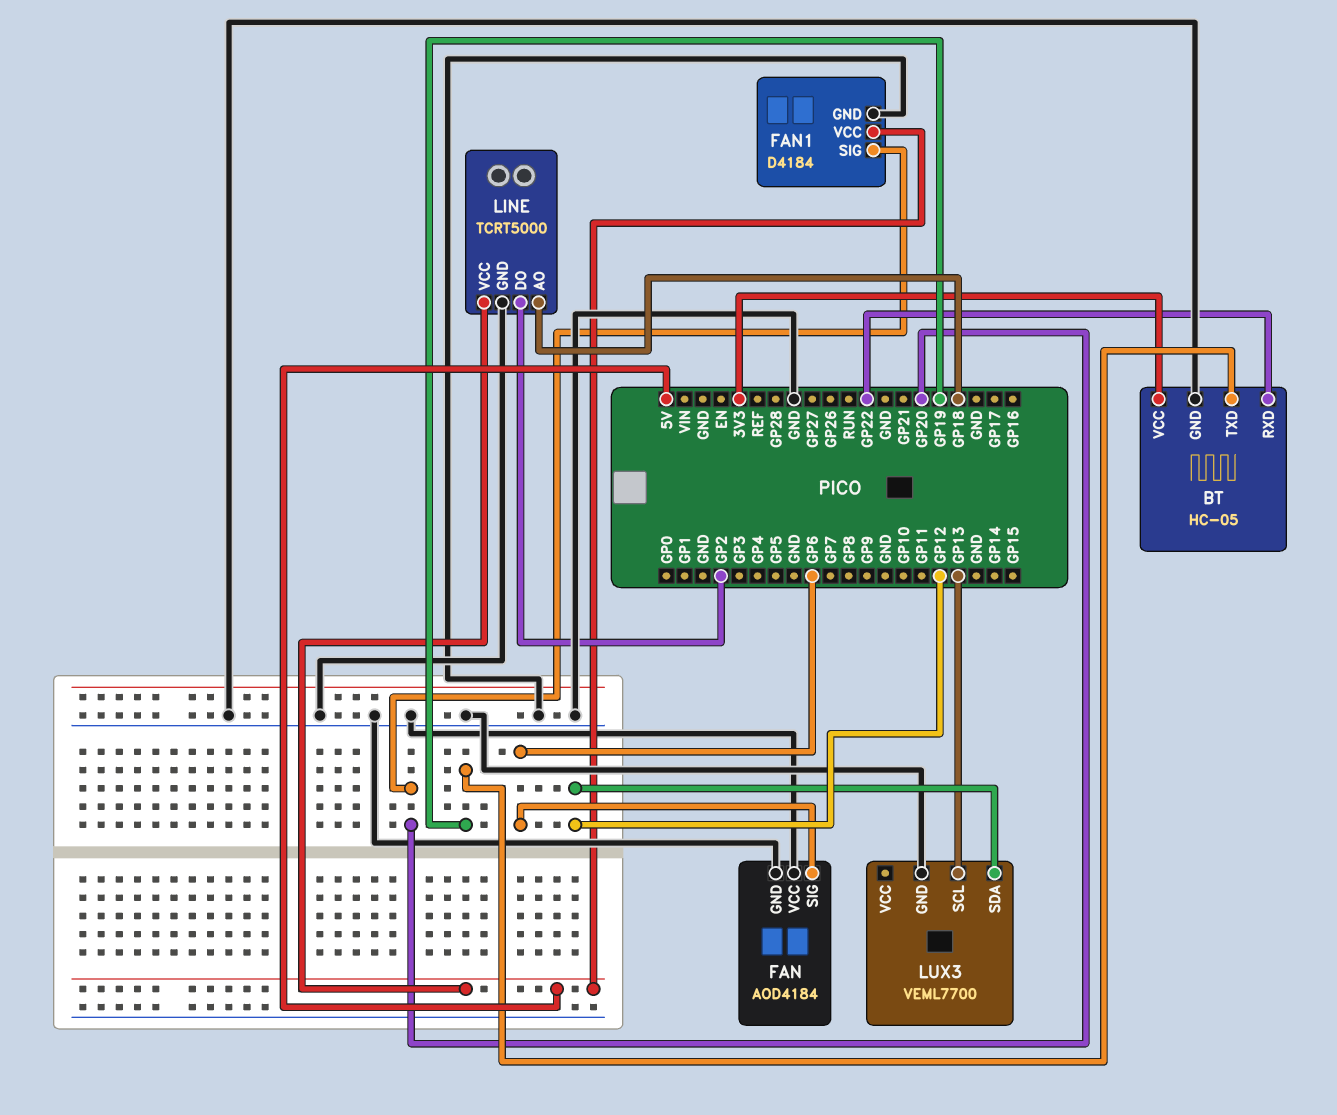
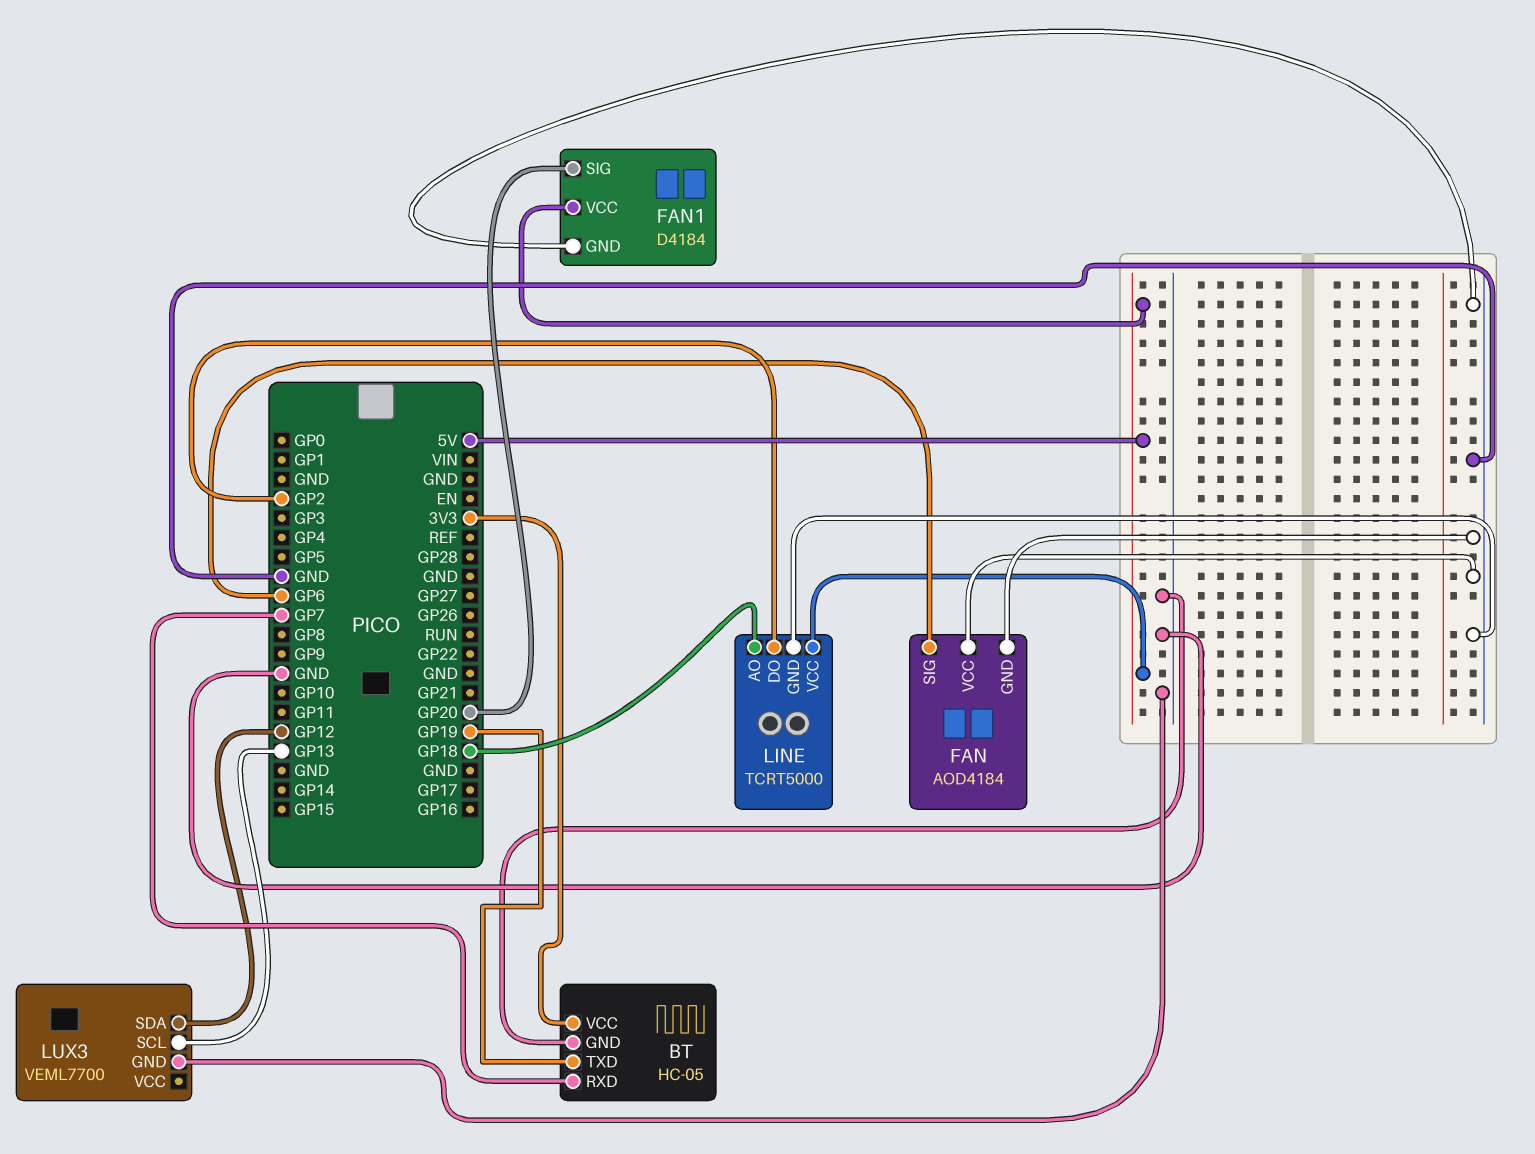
BT pin RXD: GP22 -> GP7

